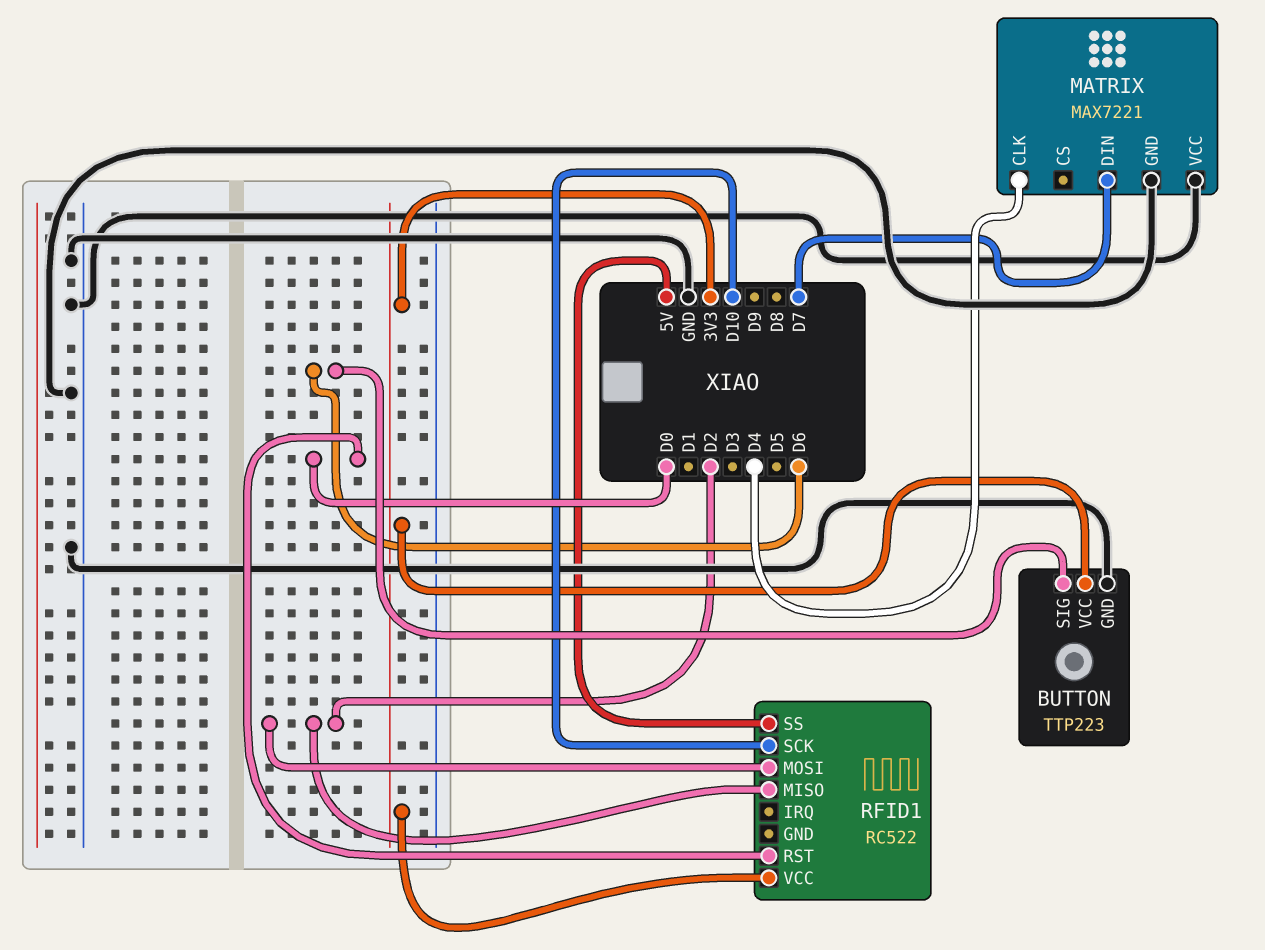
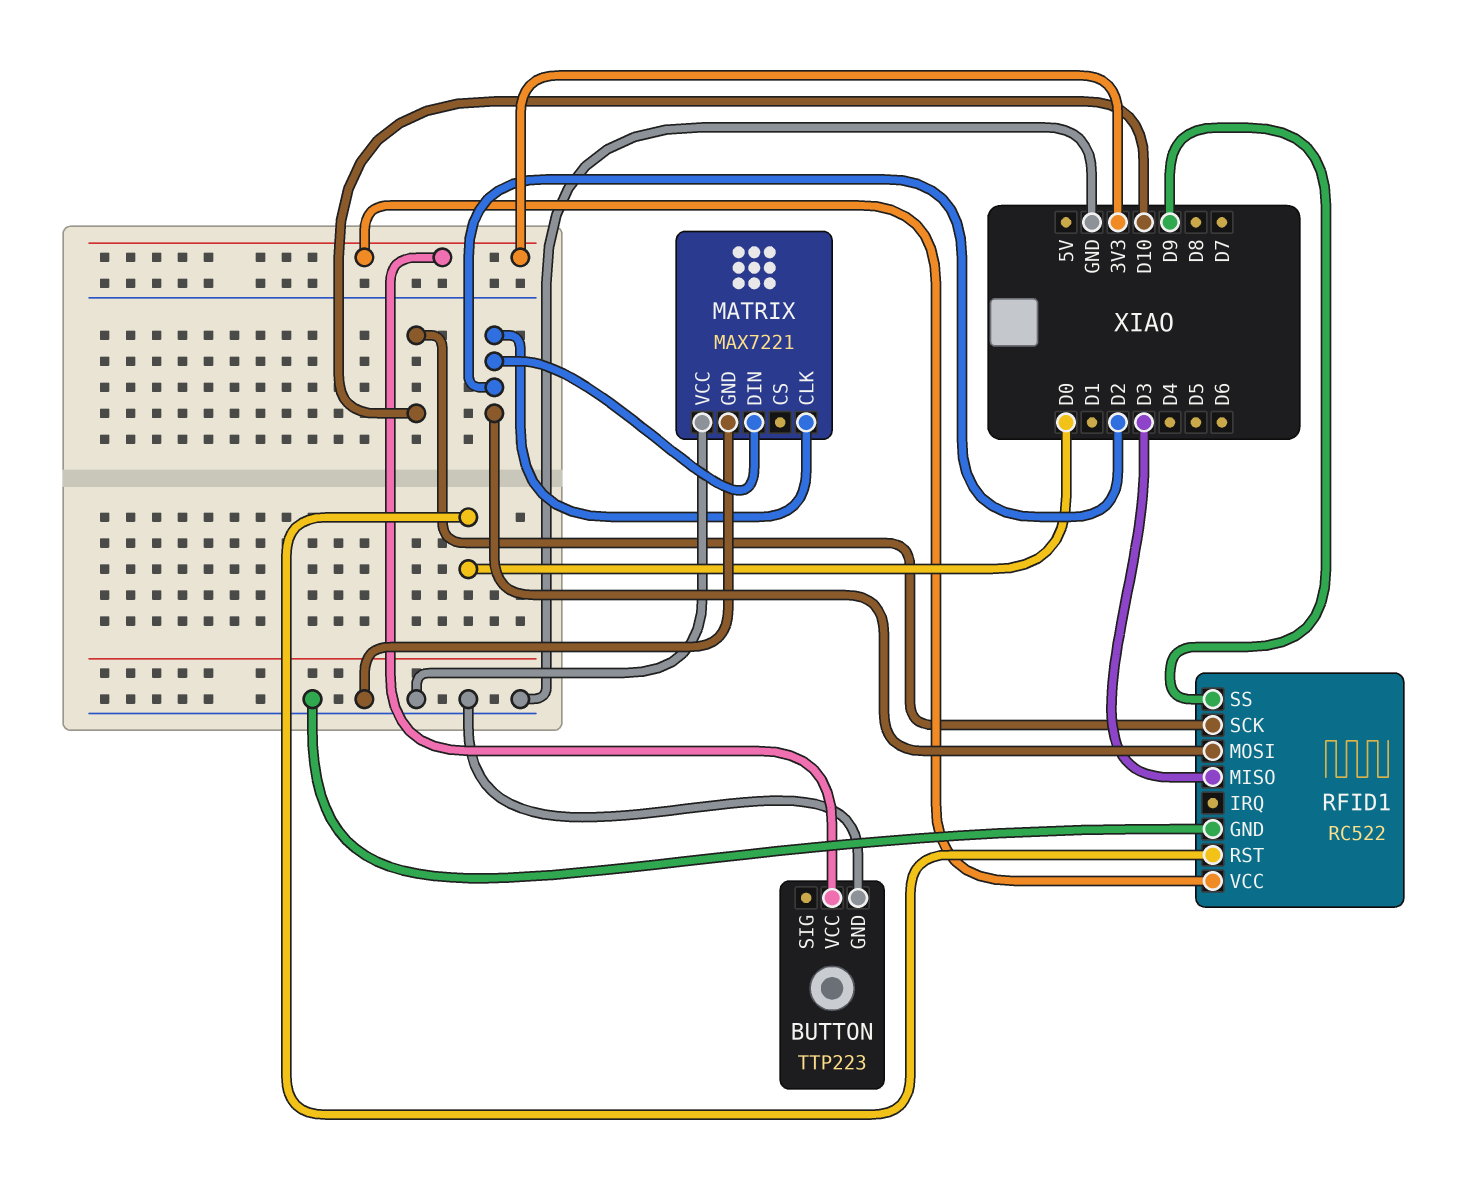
BUTTON pin SIG: D6 -> none
MATRIX pin CLK: D4 -> D2
MATRIX pin DIN: D7 -> D2
RFID1 pin GND: none -> GND
RFID1 pin MISO: D2 -> D3
RFID1 pin SS: 5V -> D9

